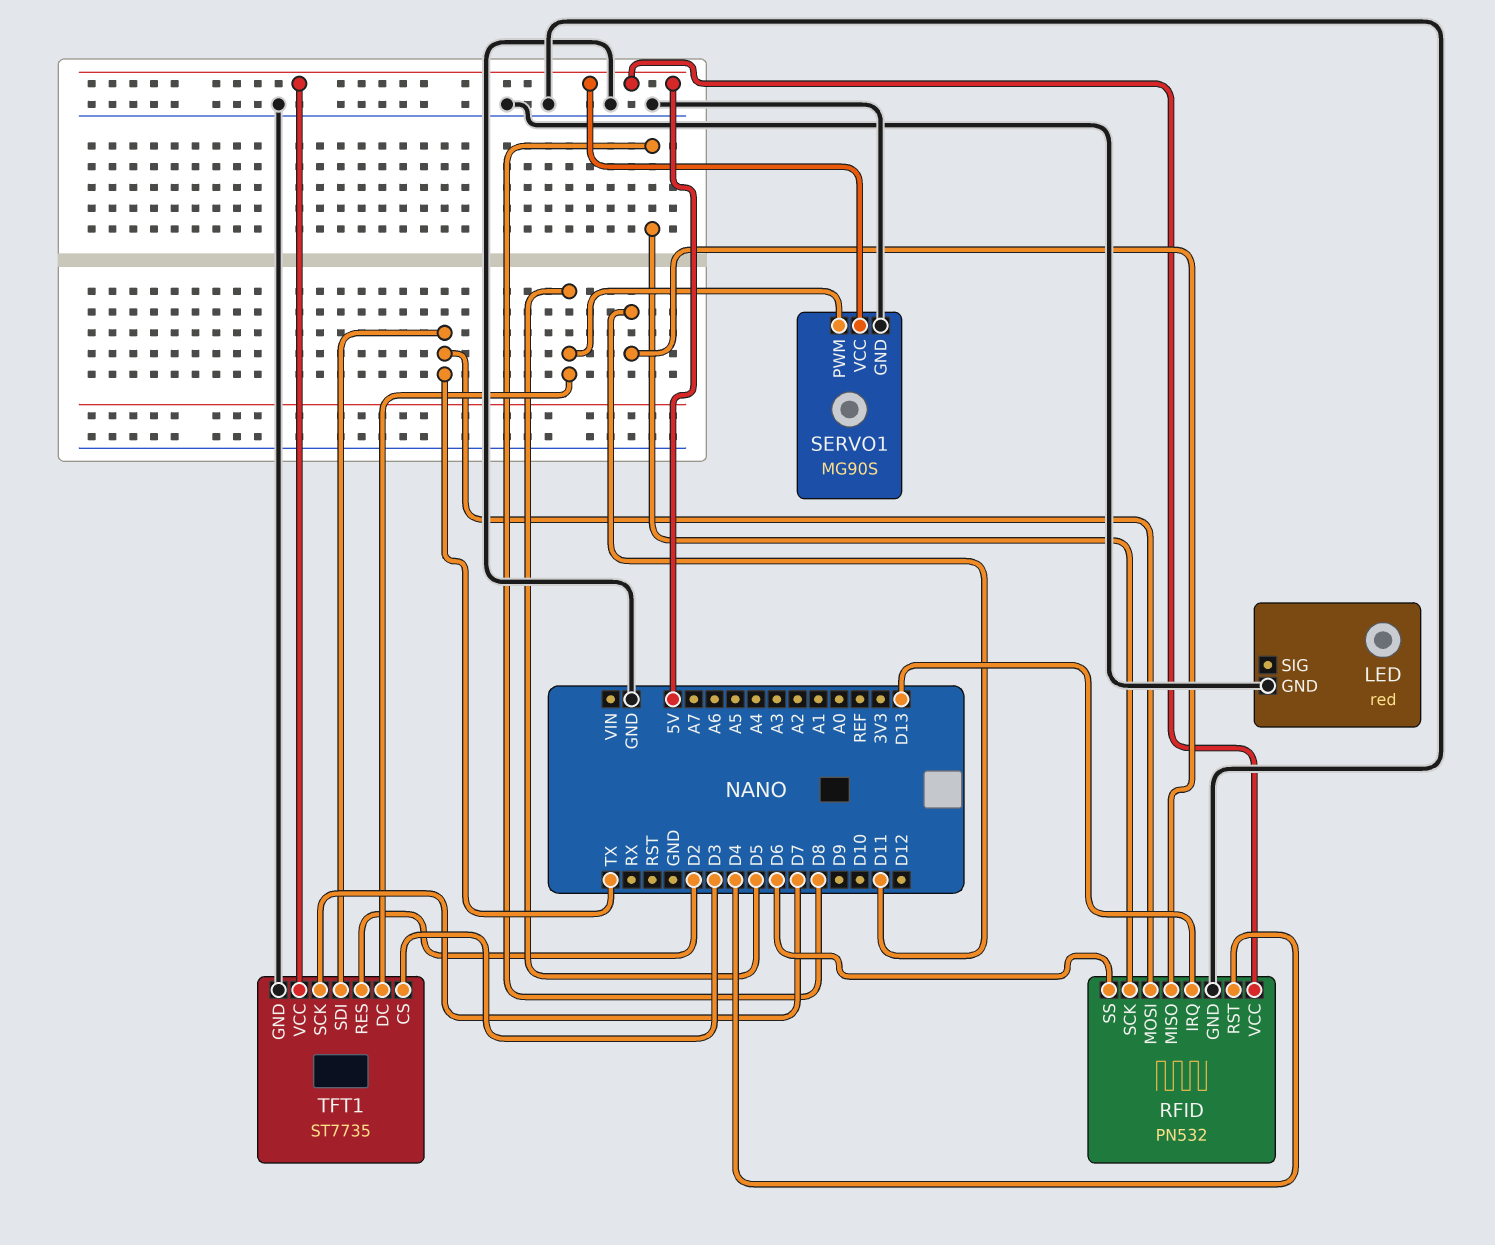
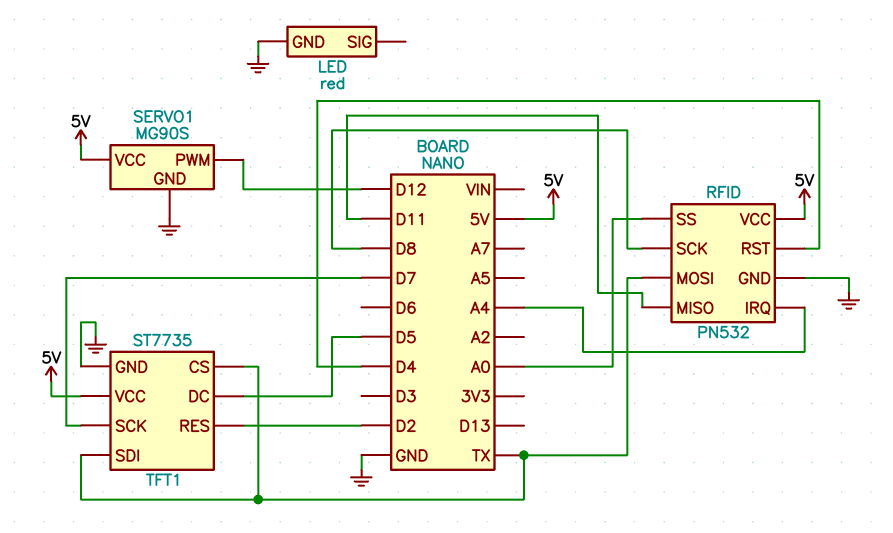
RFID pin IRQ: D13 -> A4
RFID pin SS: D6 -> A0
SERVO1 pin PWM: D5 -> D12
TFT1 pin CS: D3 -> TX

